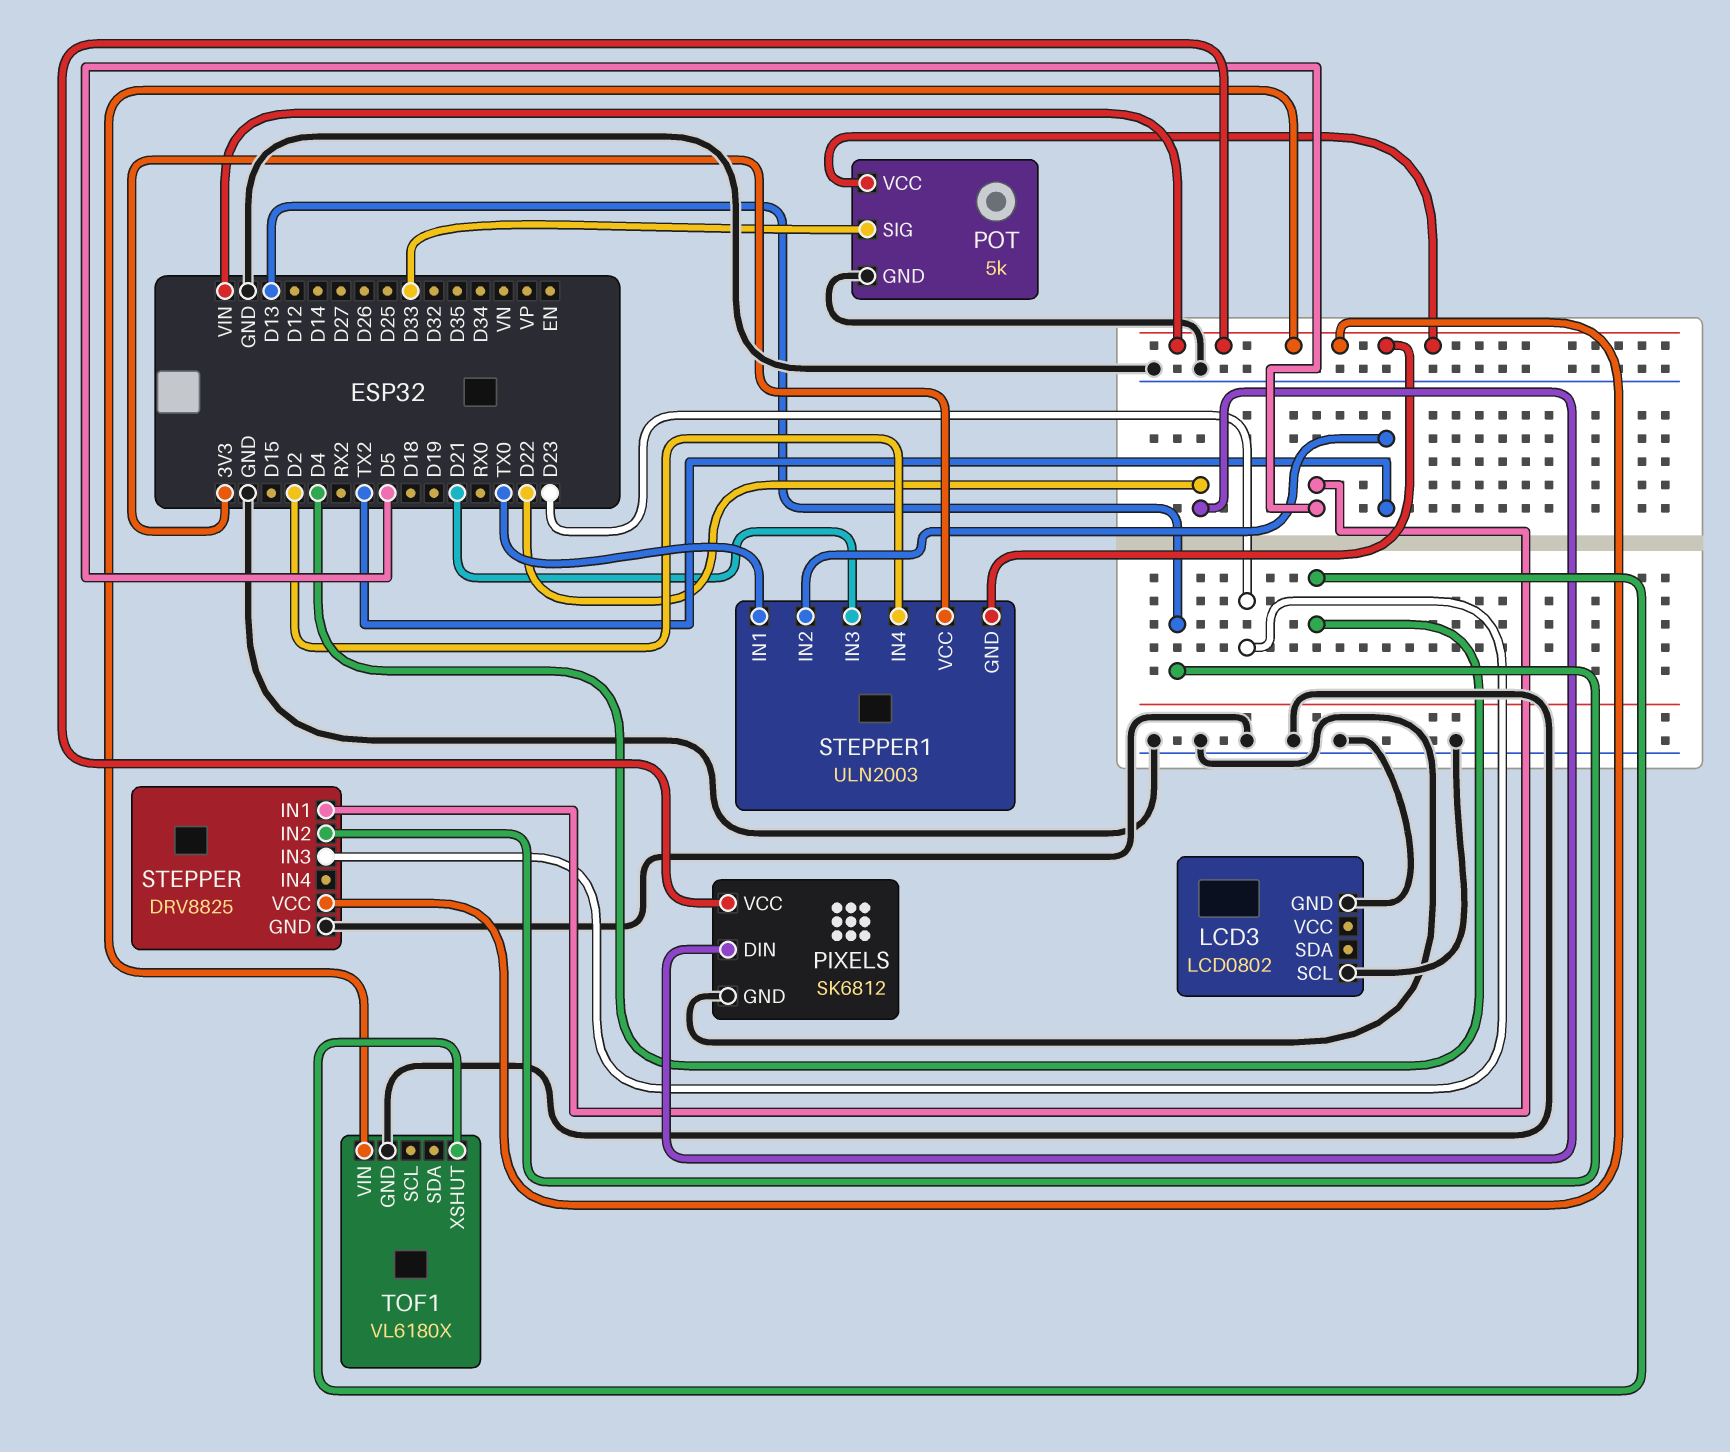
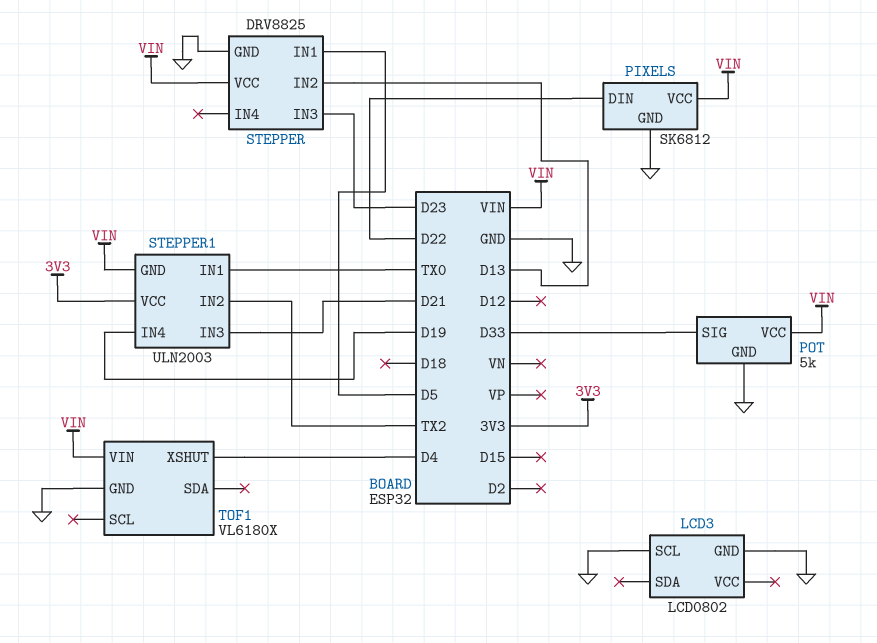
STEPPER1 pin IN4: D2 -> D19

